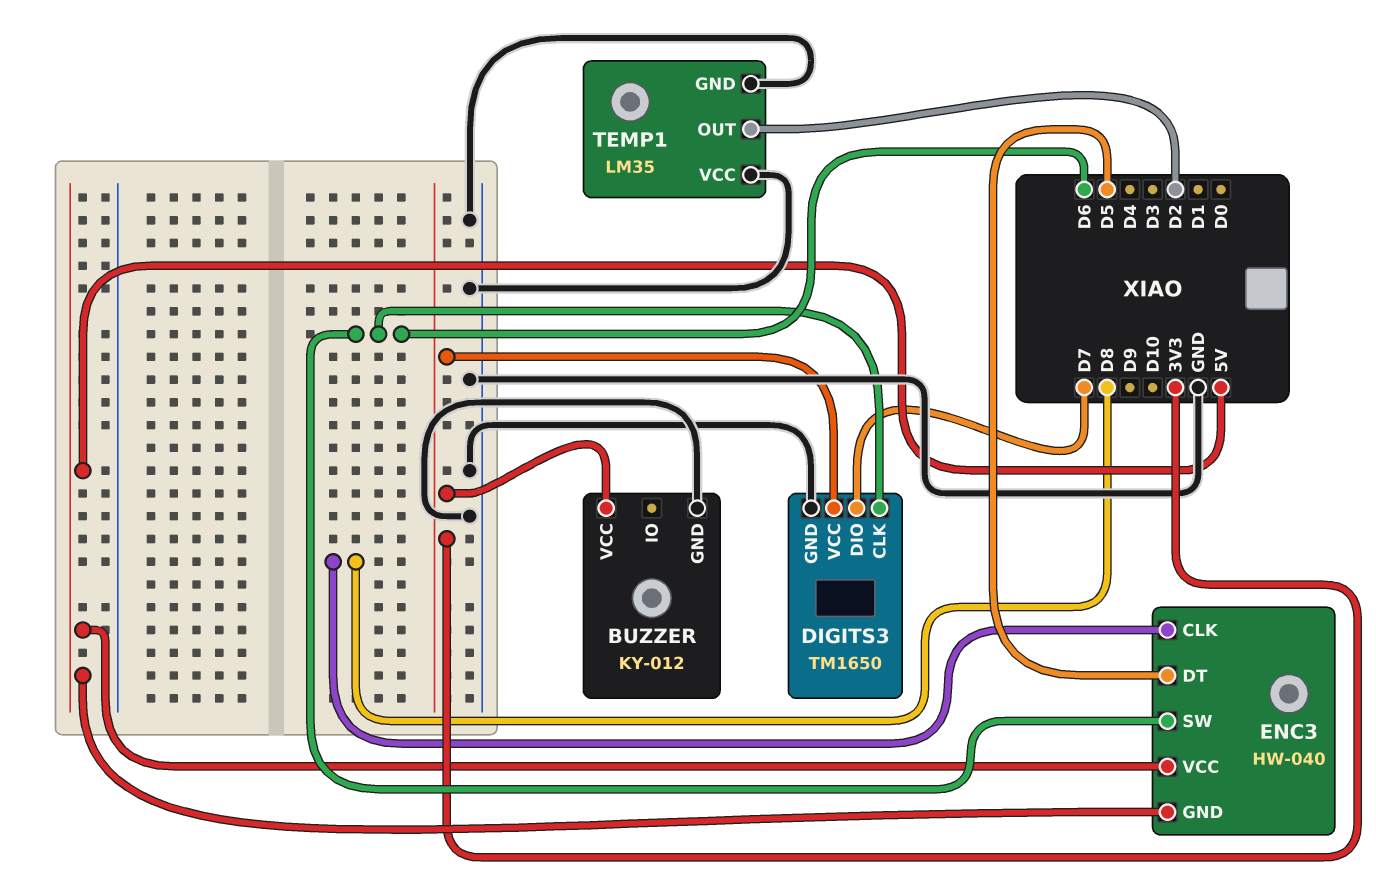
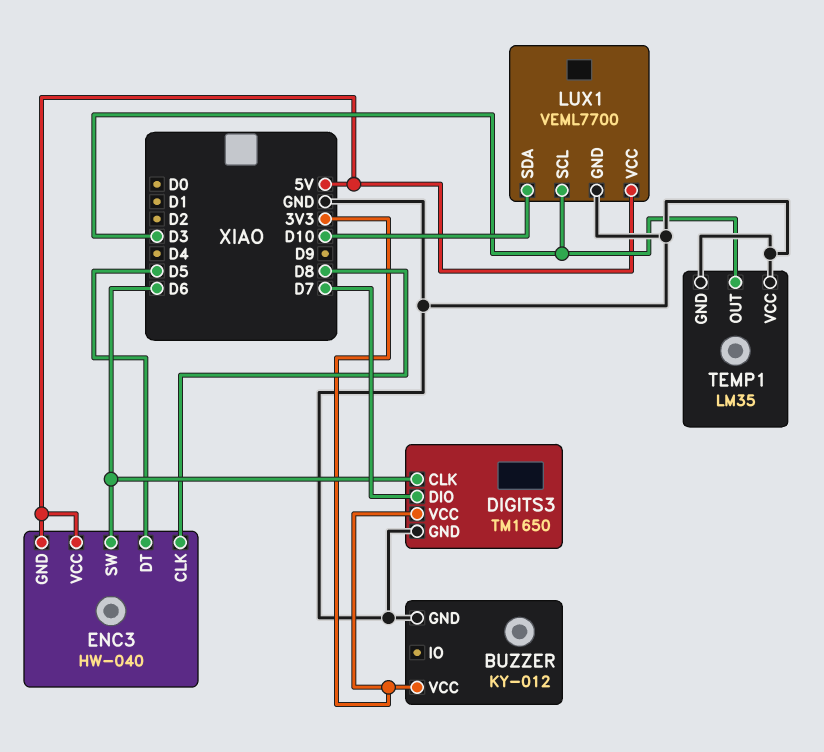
LUX1: none -> VEML7700
LUX1 pin GND: none -> GND
LUX1 pin SCL: none -> D3
LUX1 pin SDA: none -> D10
LUX1 pin VCC: none -> 5V
TEMP1 pin OUT: D2 -> D3

